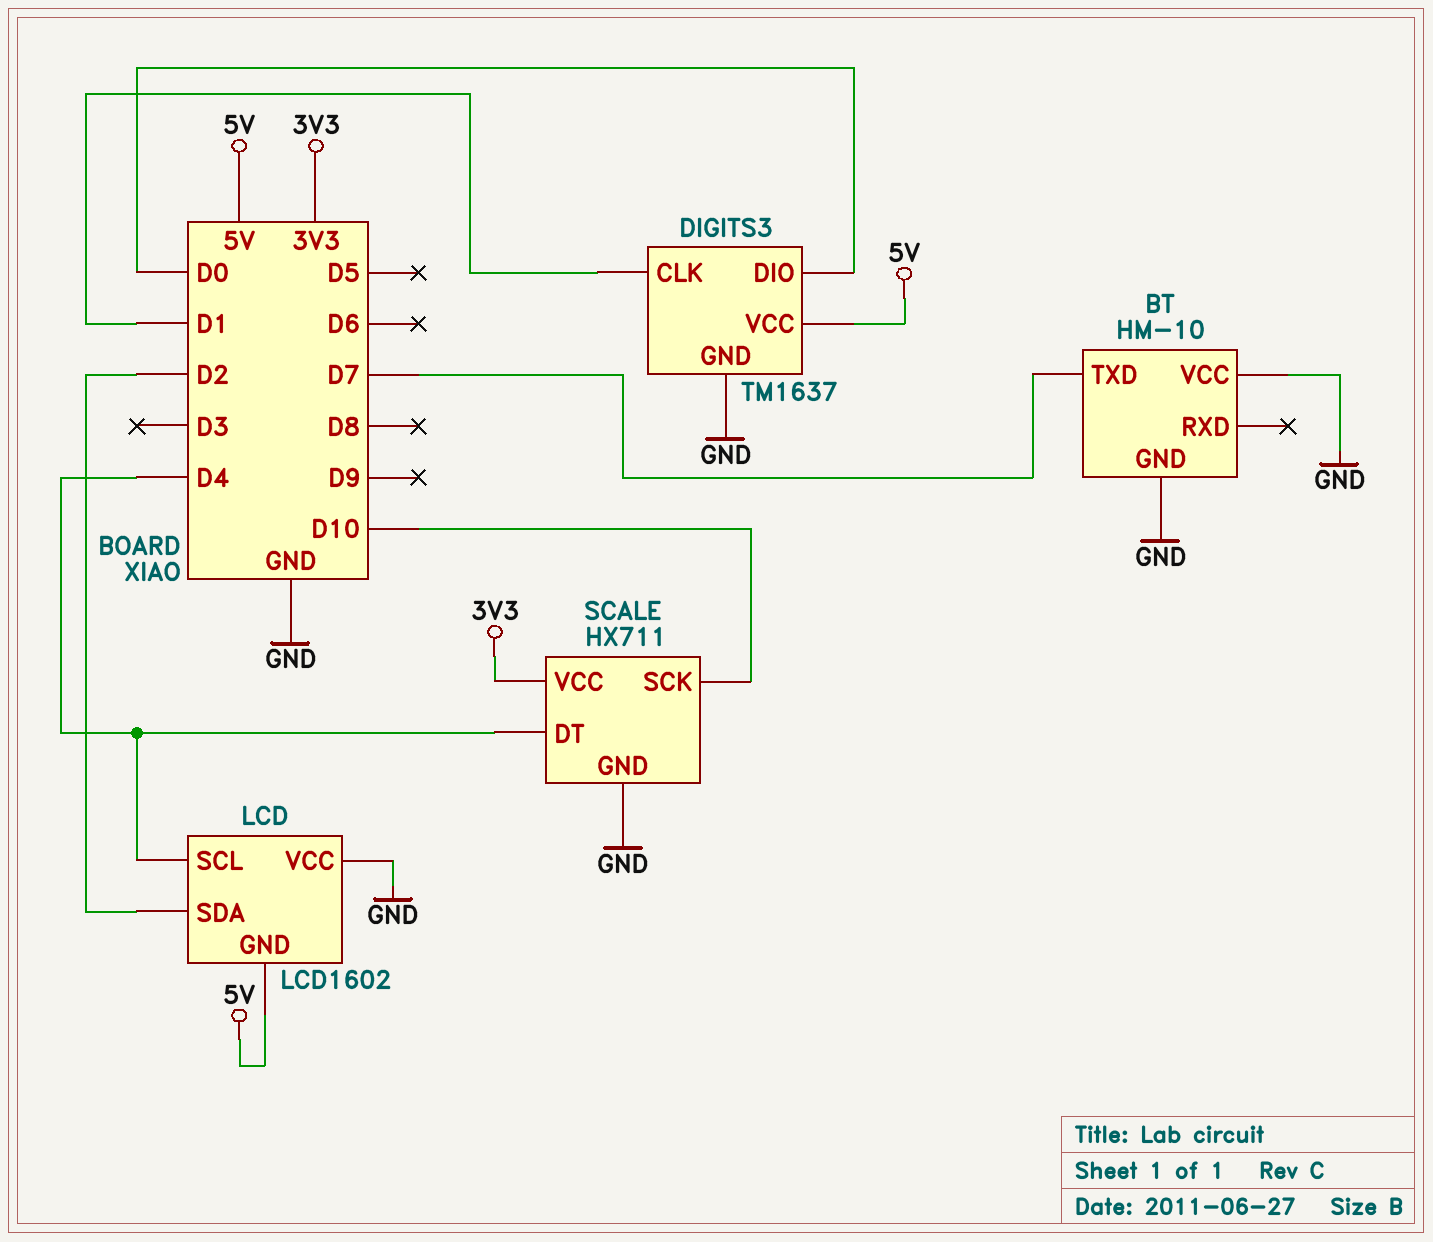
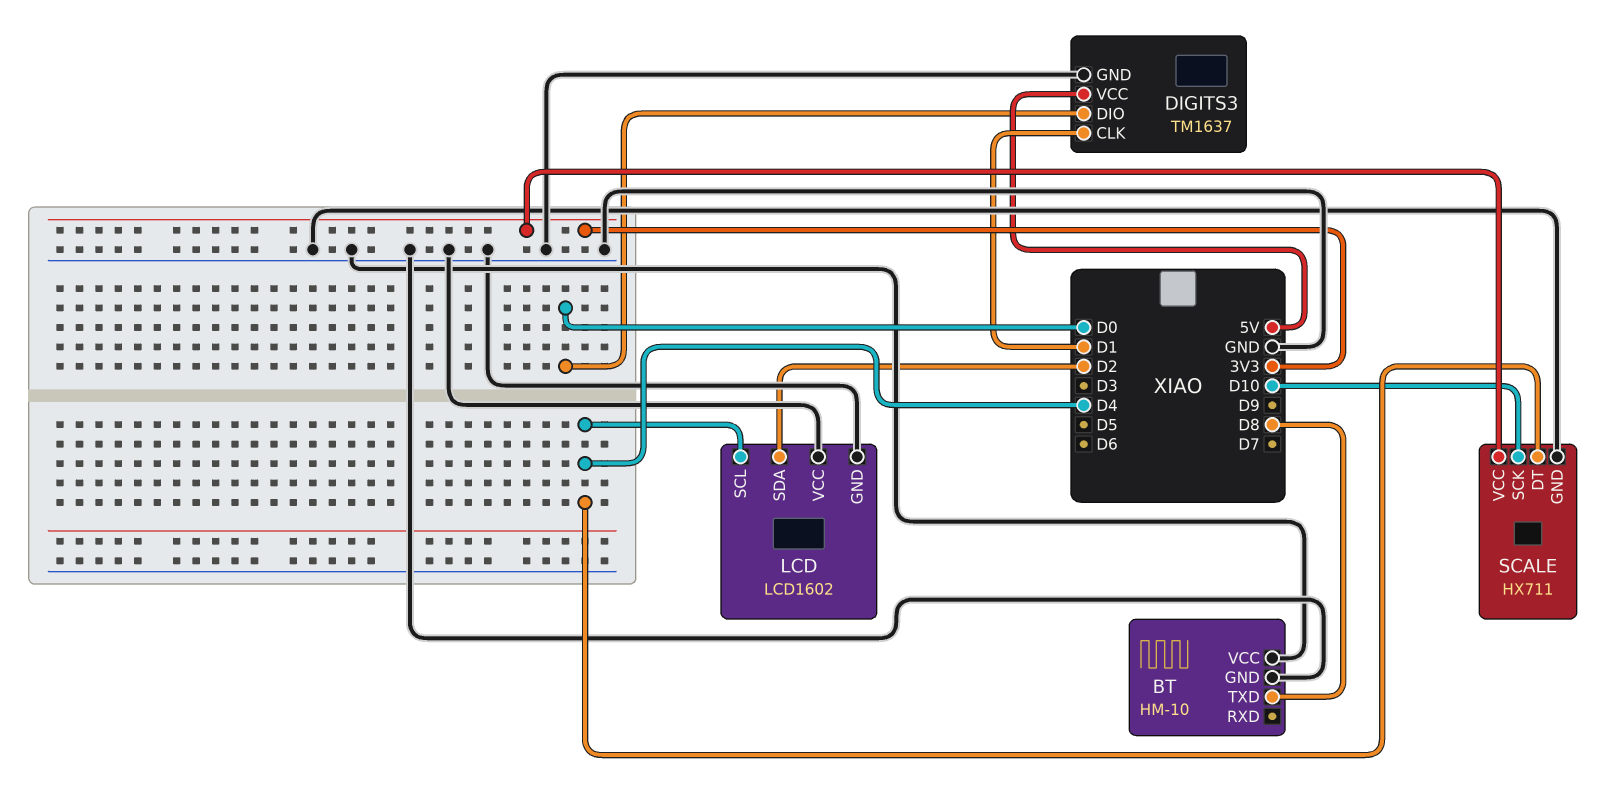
BT pin TXD: D7 -> D8
LCD pin GND: 5V -> GND

